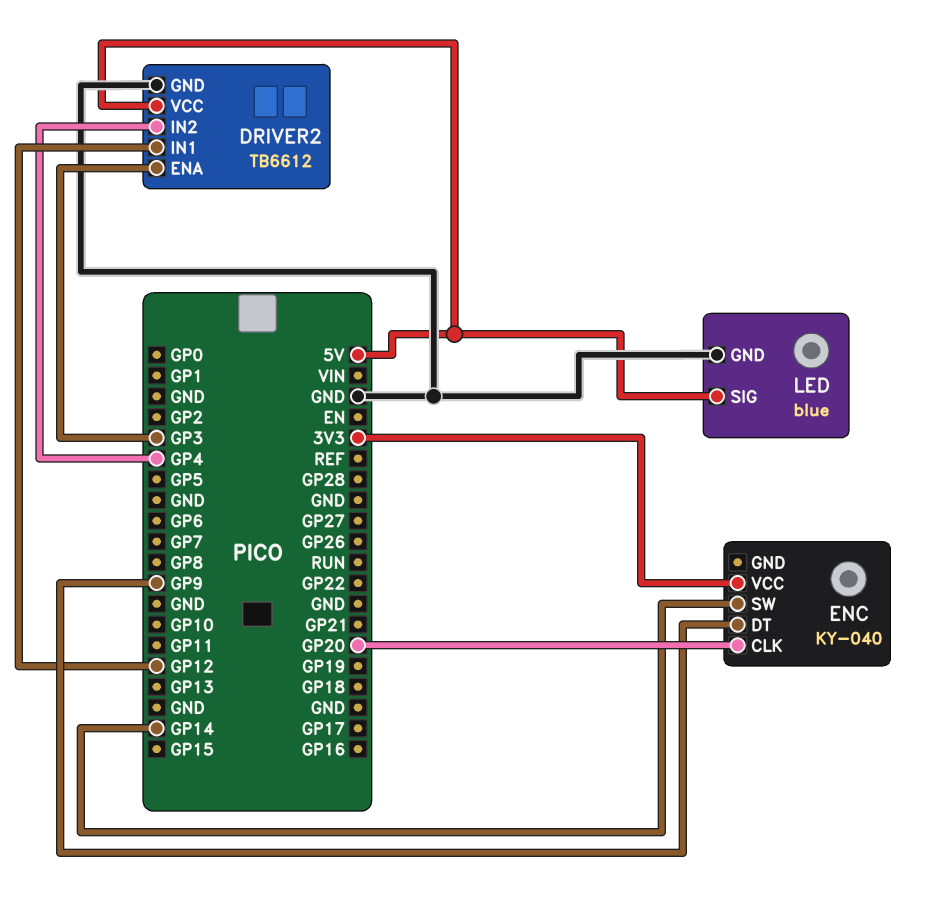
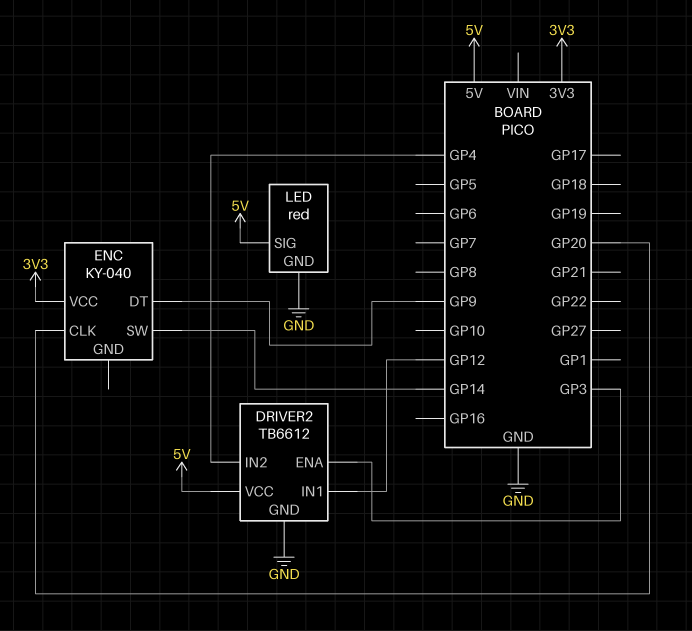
LED: blue -> red

